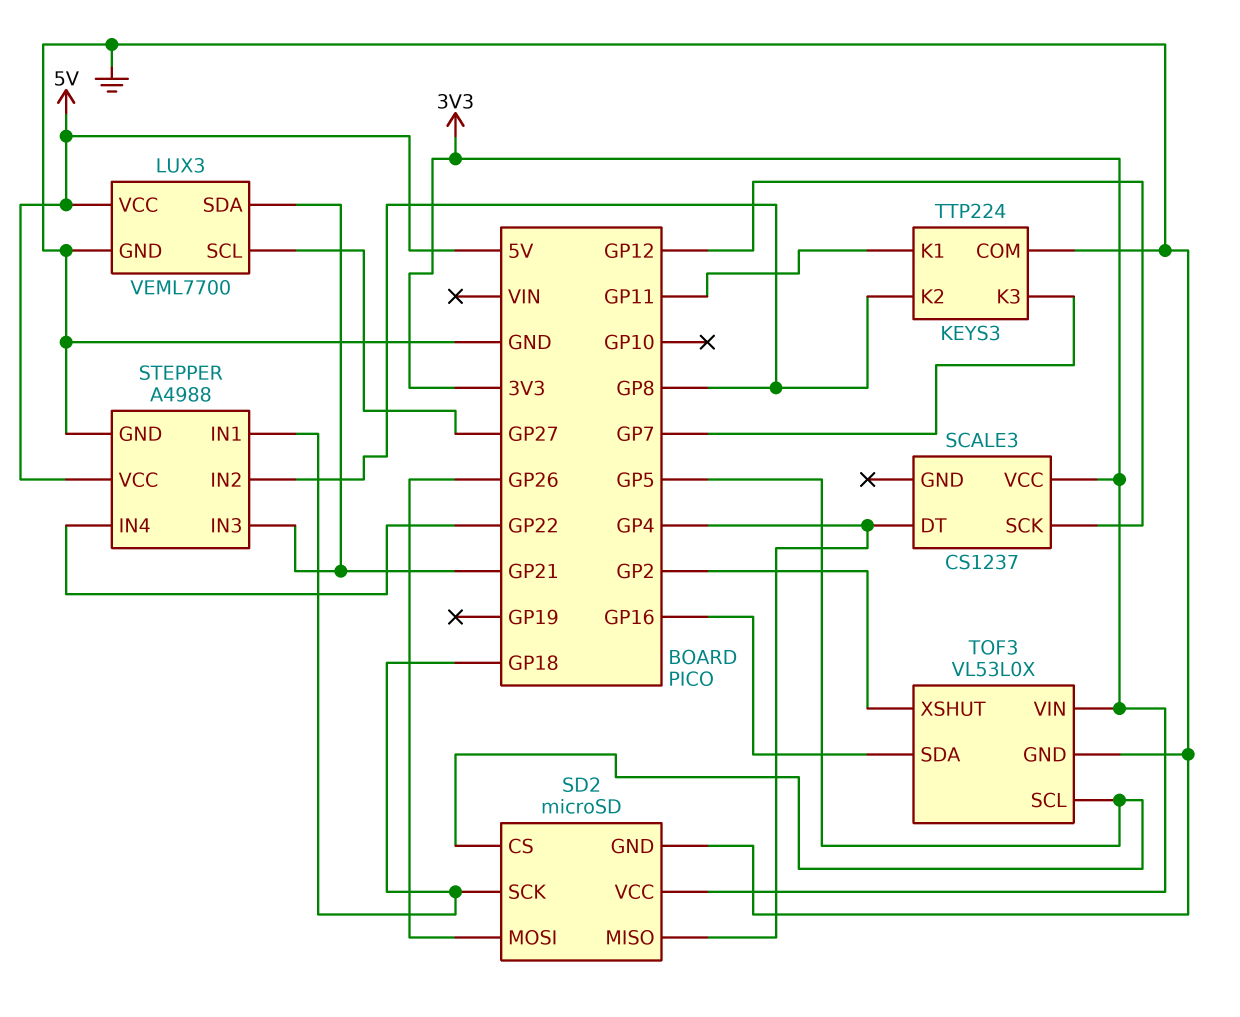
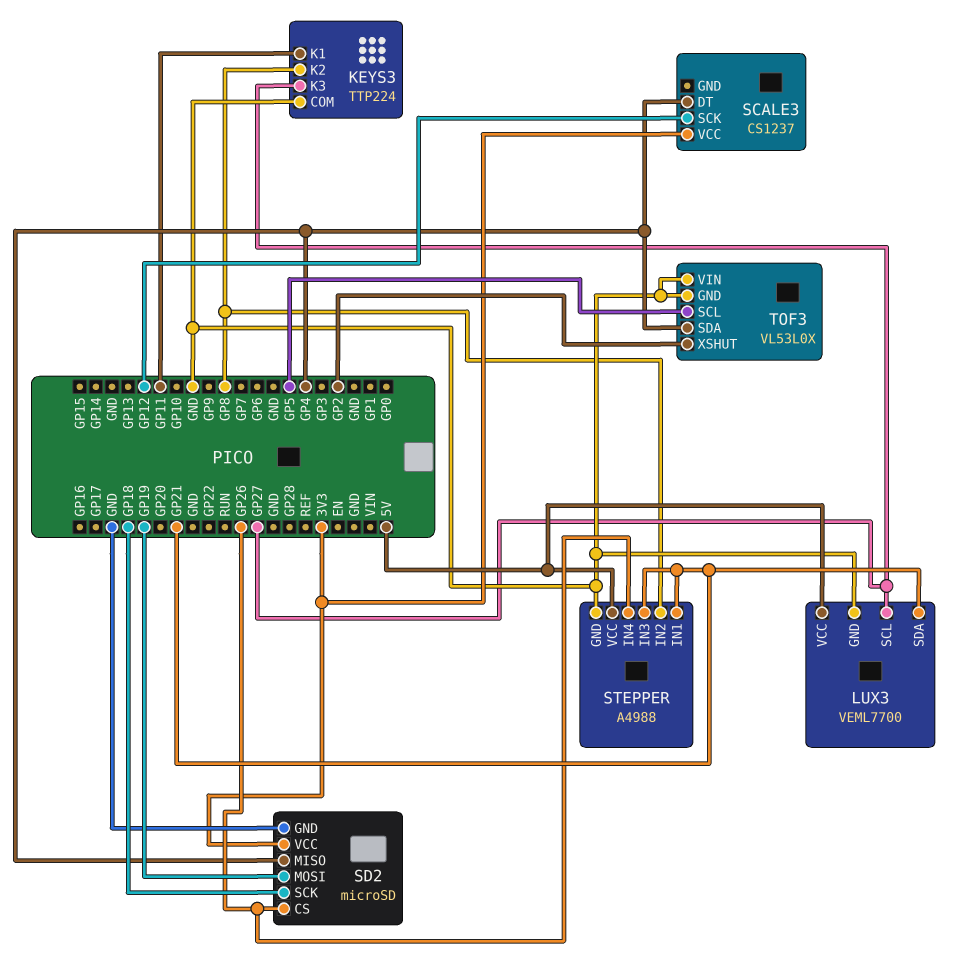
KEYS3 pin K3: GP7 -> GP27
SD2 pin CS: GP5 -> GP26
SD2 pin MOSI: GP26 -> GP19
STEPPER pin IN1: GP18 -> GP21
STEPPER pin IN4: GP22 -> GP26
TOF3 pin SDA: GP16 -> GP4
TOF3 pin VIN: 3V3 -> GND

